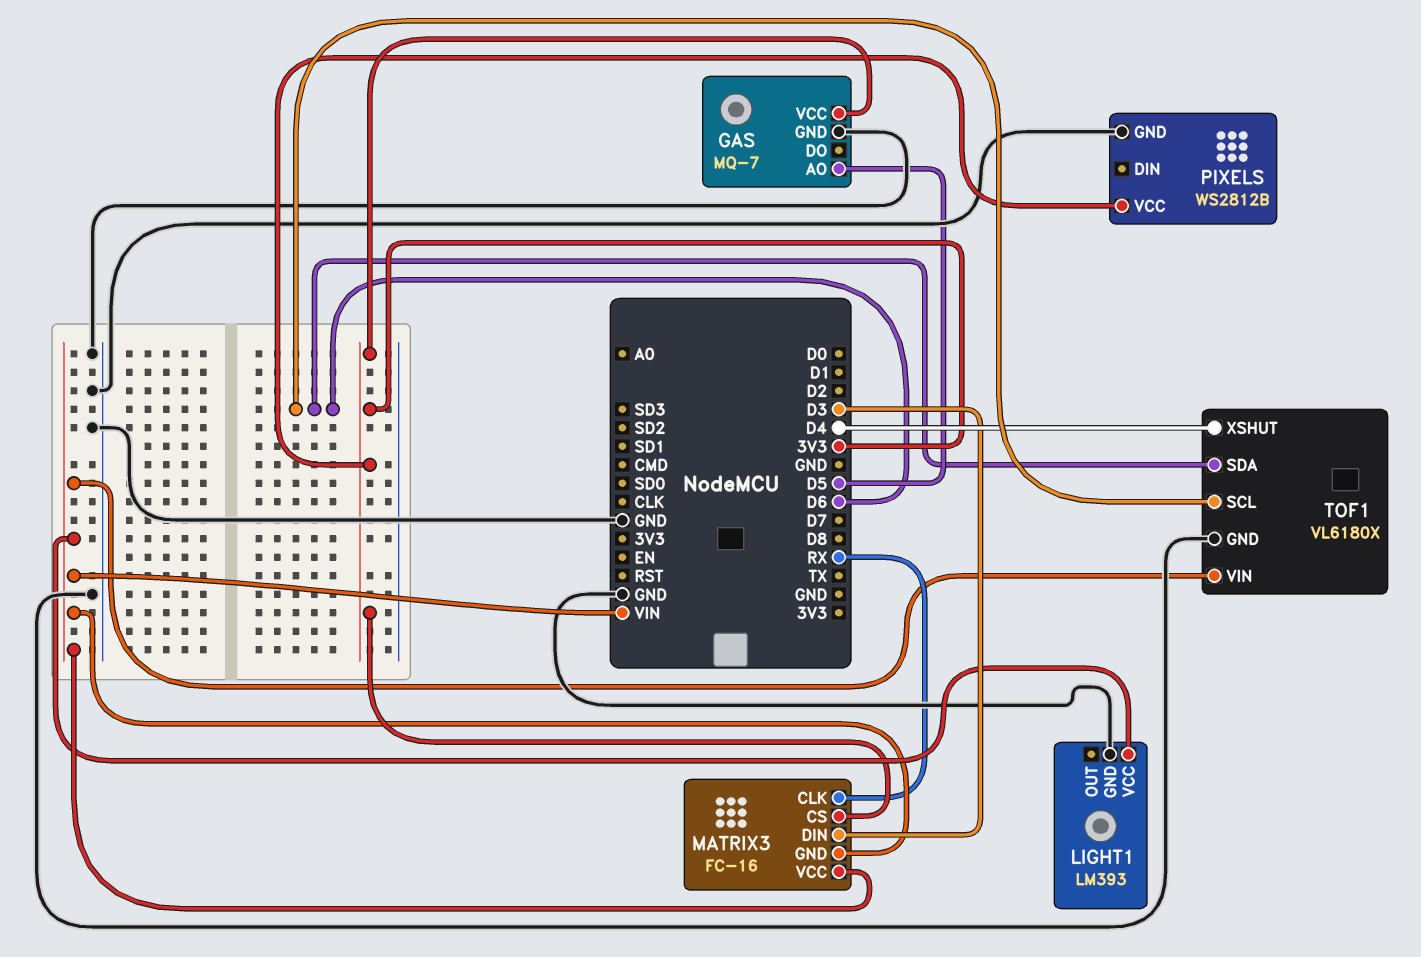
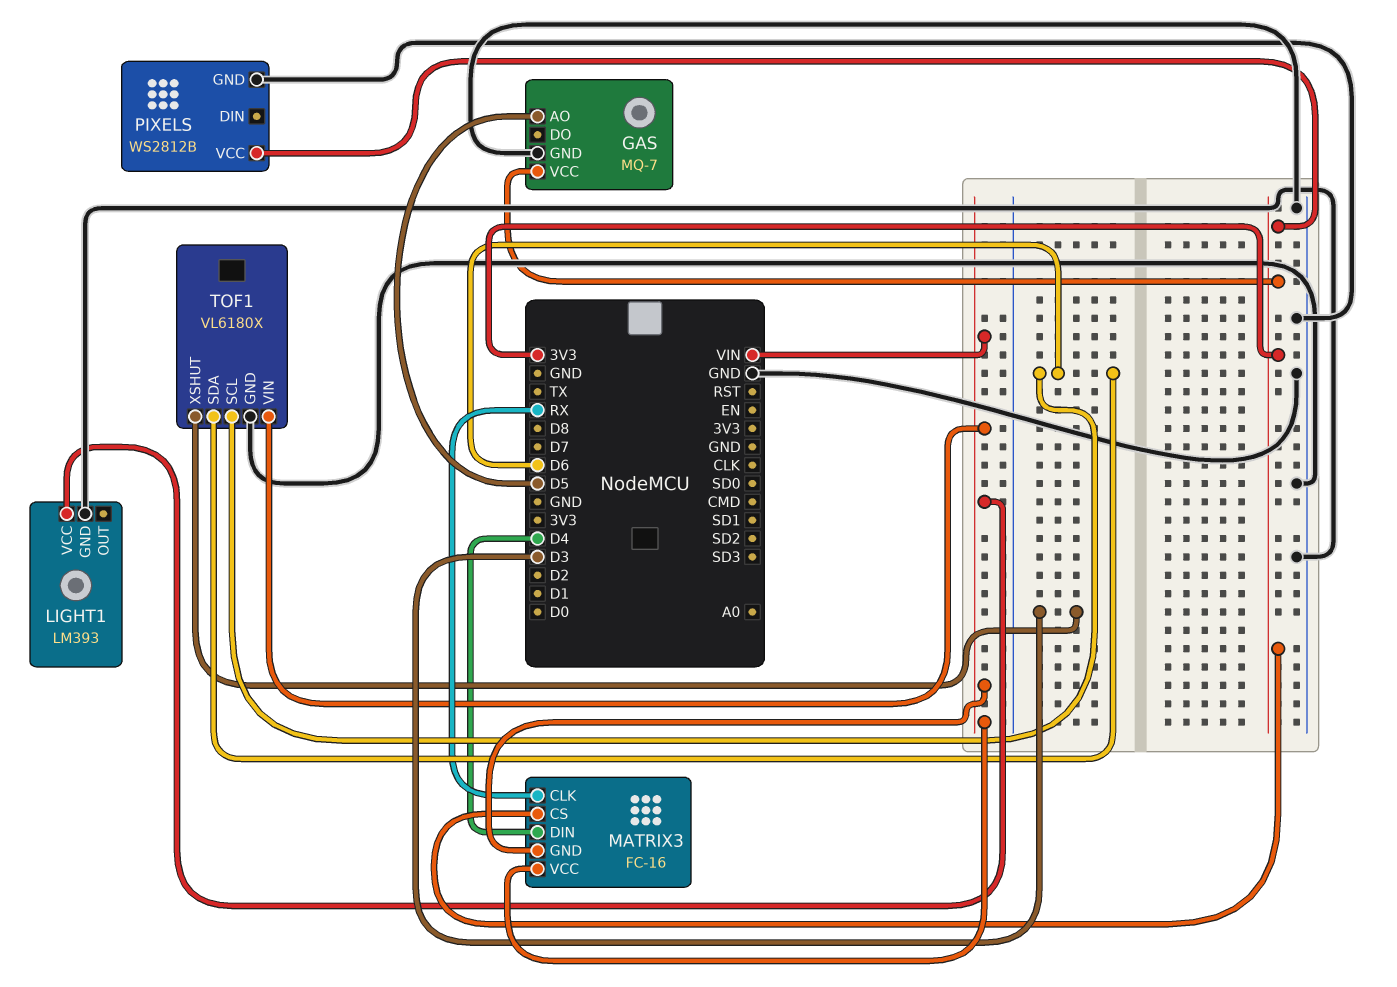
MATRIX3 pin DIN: D3 -> D4
TOF1 pin XSHUT: D4 -> D3

